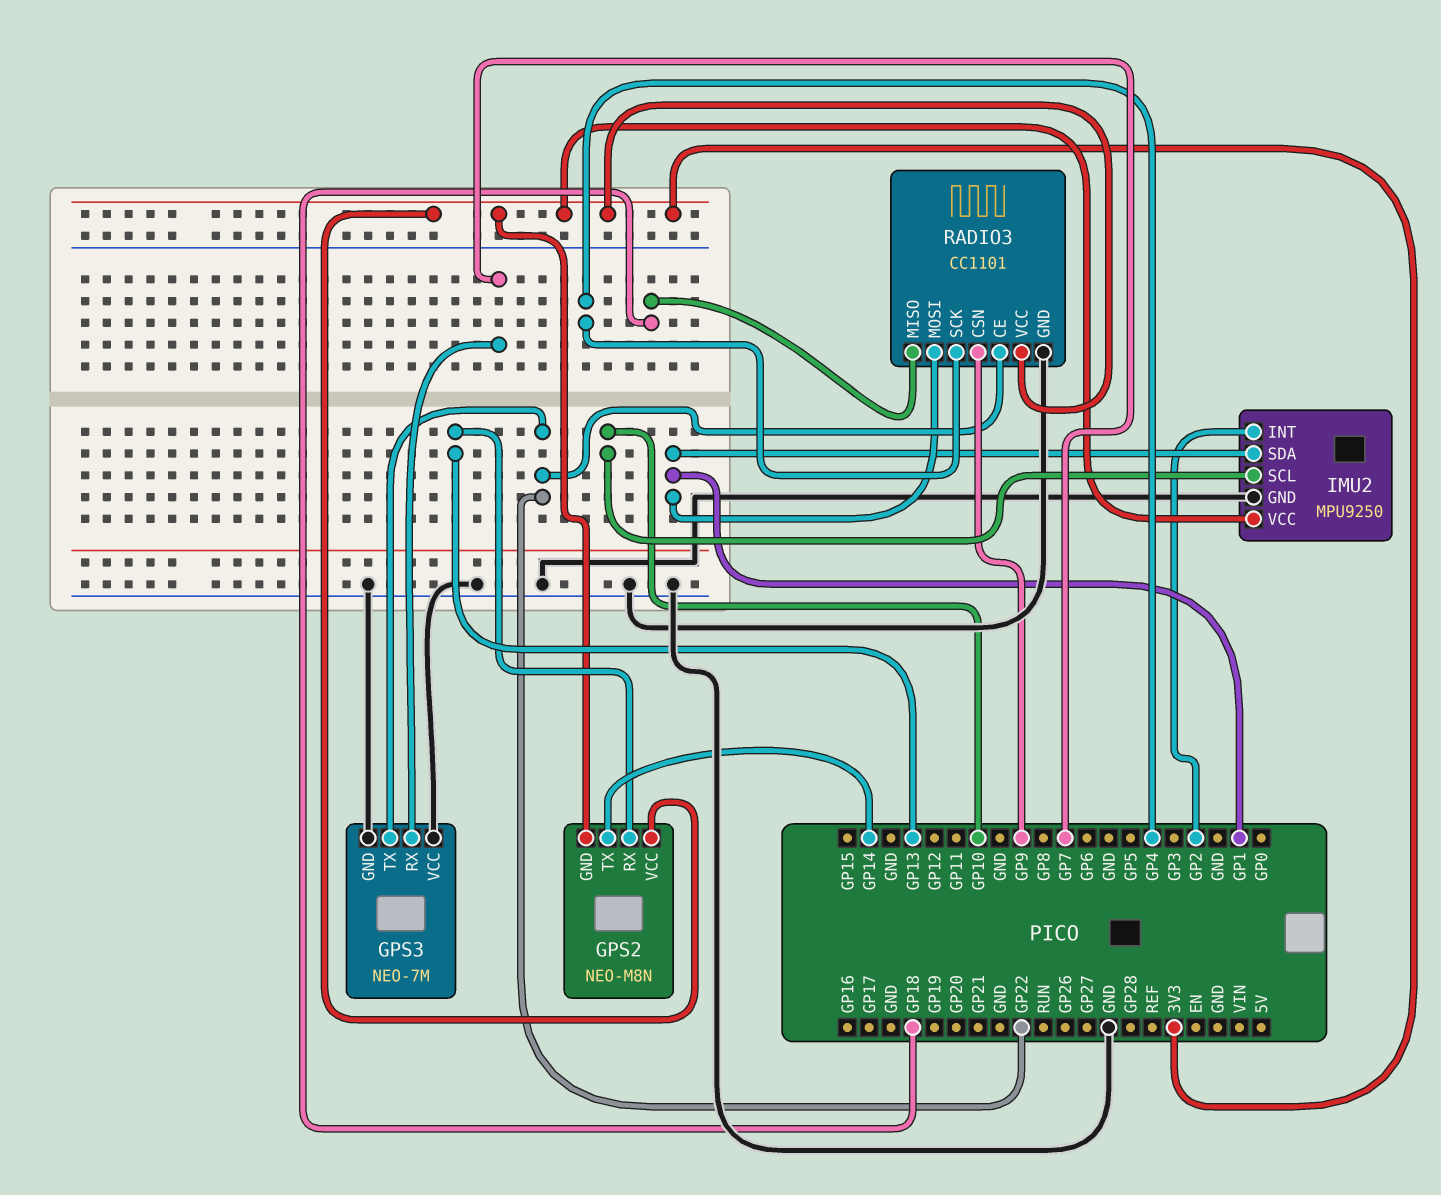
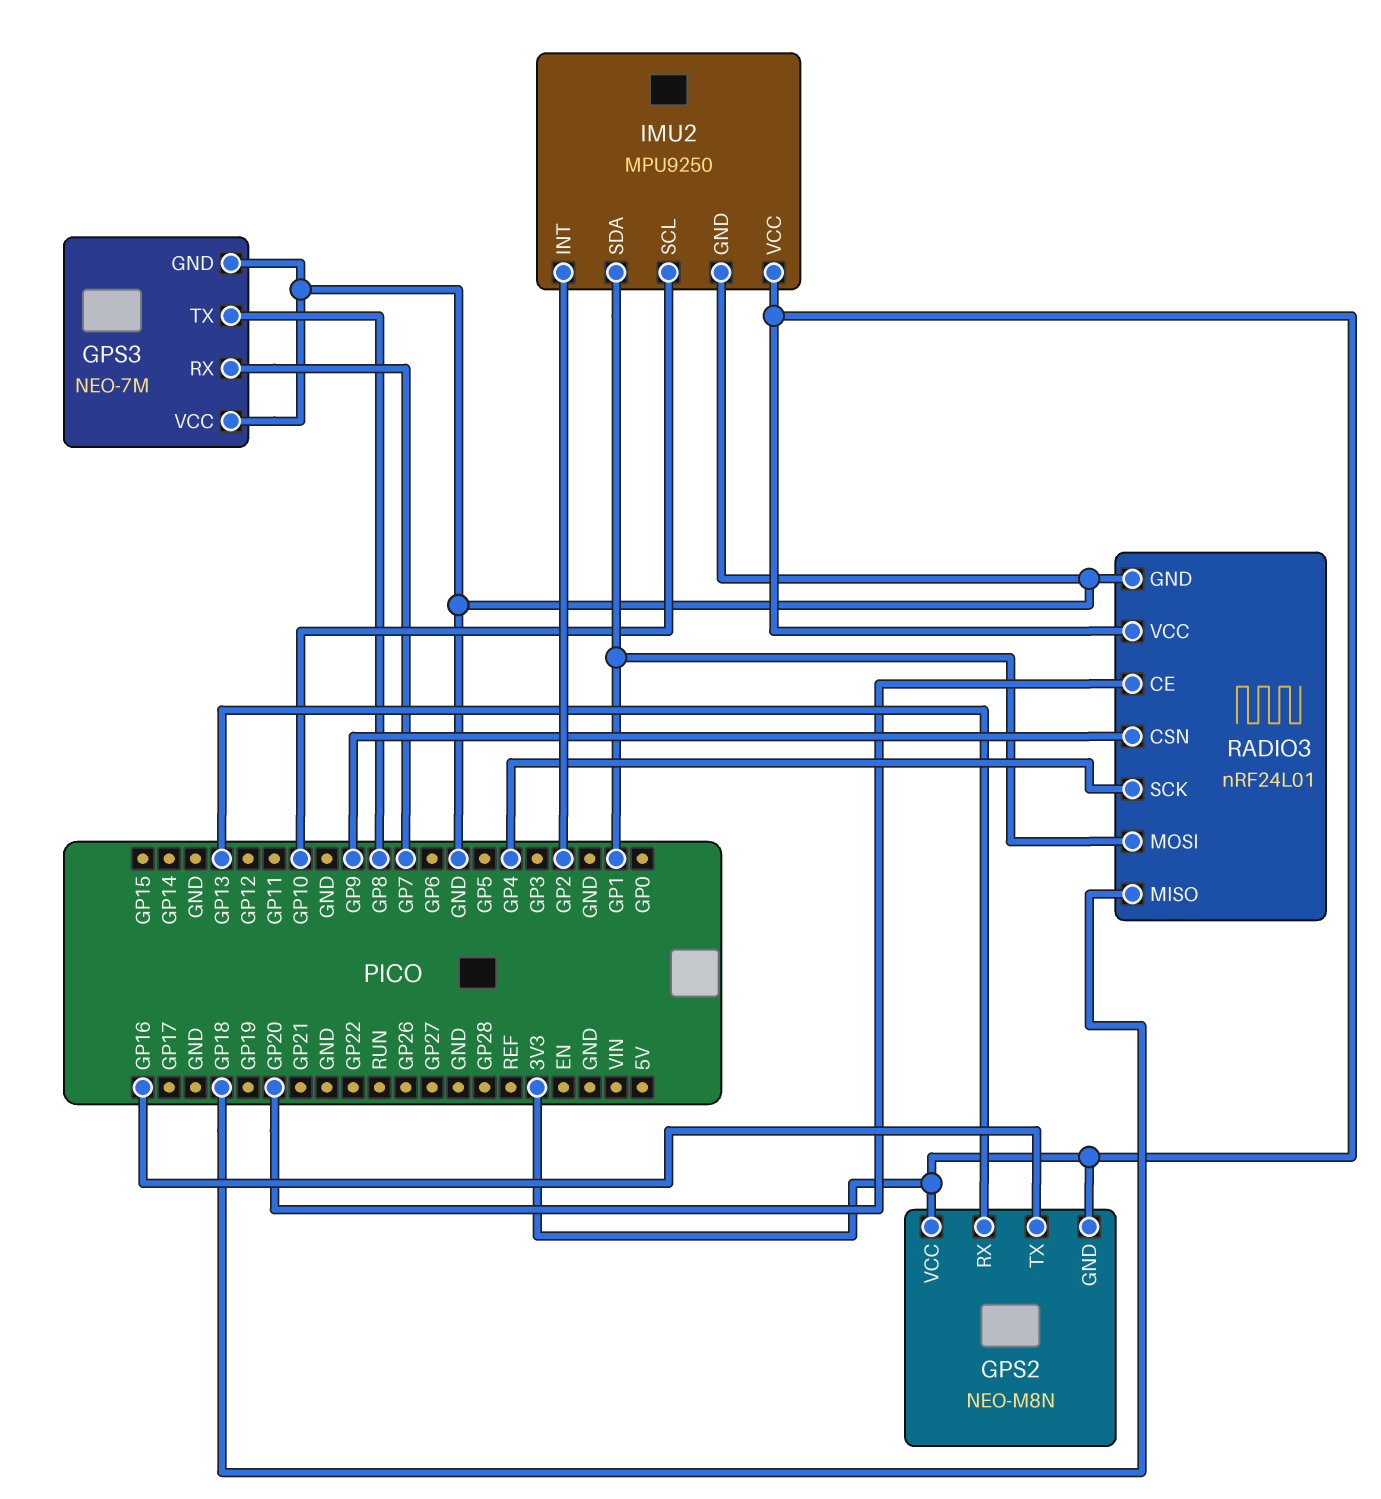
GPS2 pin TX: GP14 -> GP16
GPS3 pin TX: GP22 -> GP8
RADIO3: CC1101 -> nRF24L01
RADIO3 pin CE: GP22 -> GP20

